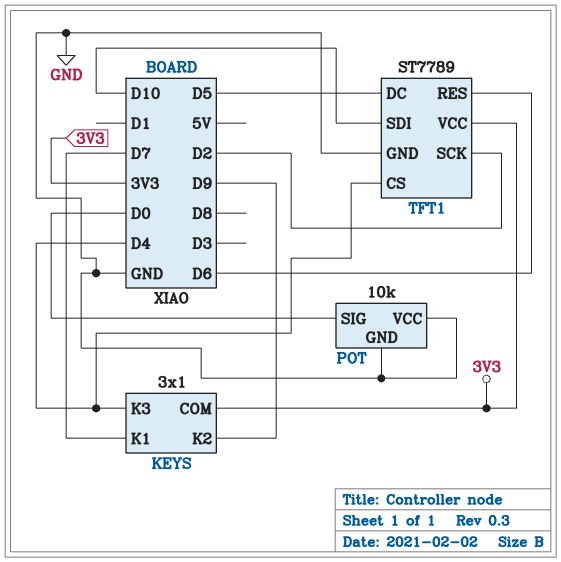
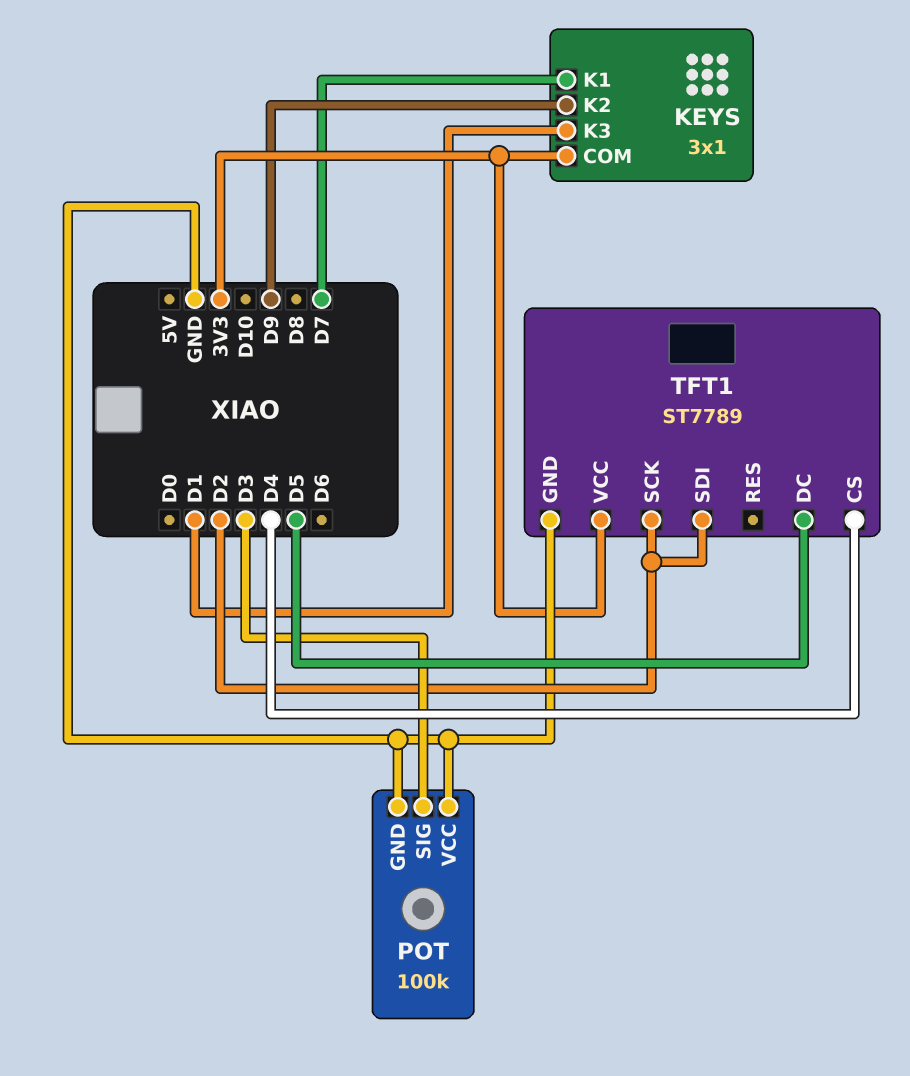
KEYS pin K3: D4 -> D1
POT: 10k -> 100k
POT pin SIG: D0 -> D3
TFT1 pin RES: D6 -> none
TFT1 pin SDI: D10 -> D2

